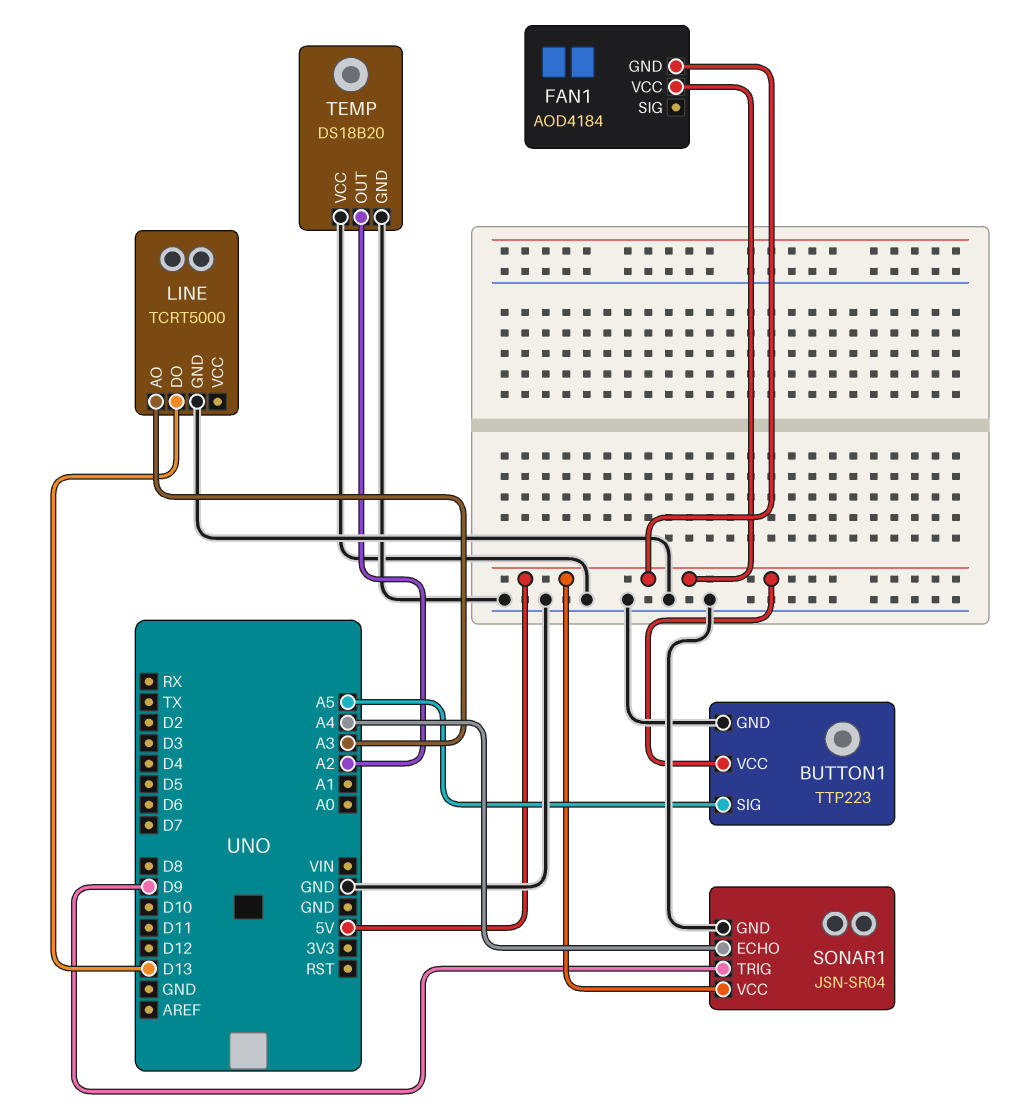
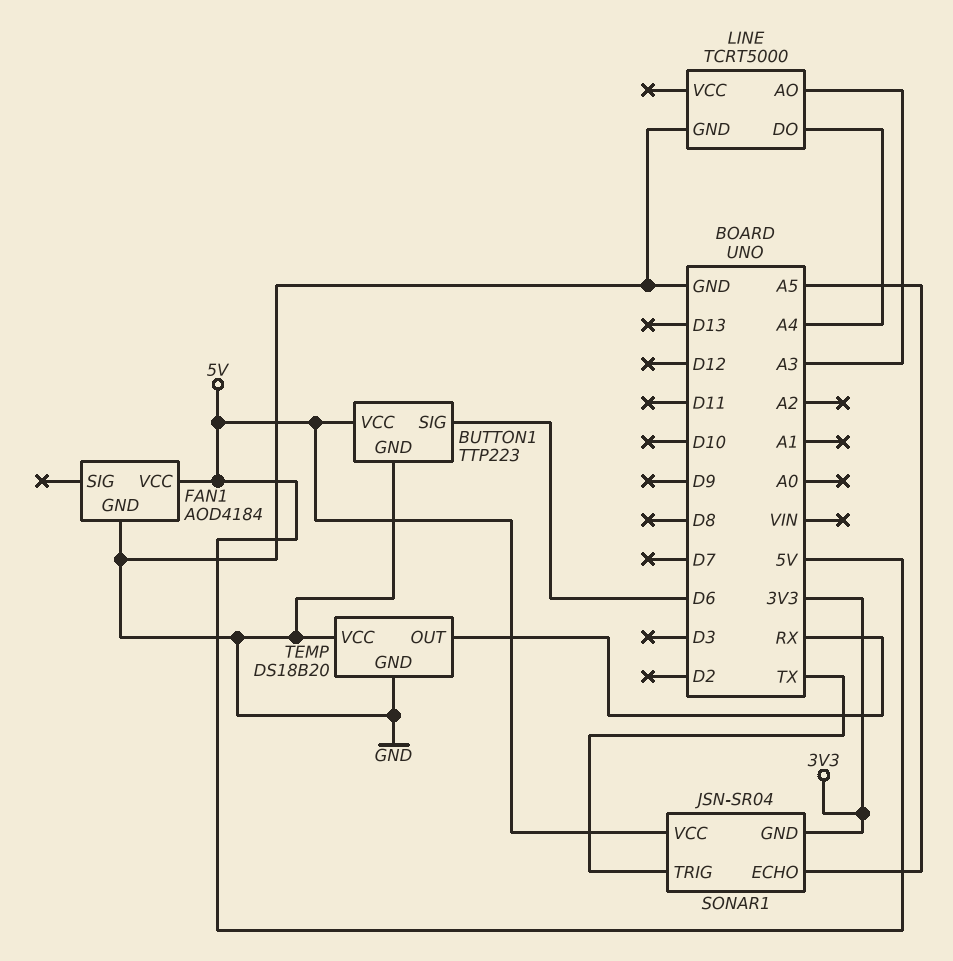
BUTTON1 pin SIG: A5 -> D6
FAN1 pin GND: 5V -> GND
LINE pin DO: D13 -> A4
SONAR1 pin ECHO: A4 -> A5
SONAR1 pin GND: GND -> 3V3
SONAR1 pin TRIG: D9 -> TX
TEMP pin OUT: A2 -> RX

